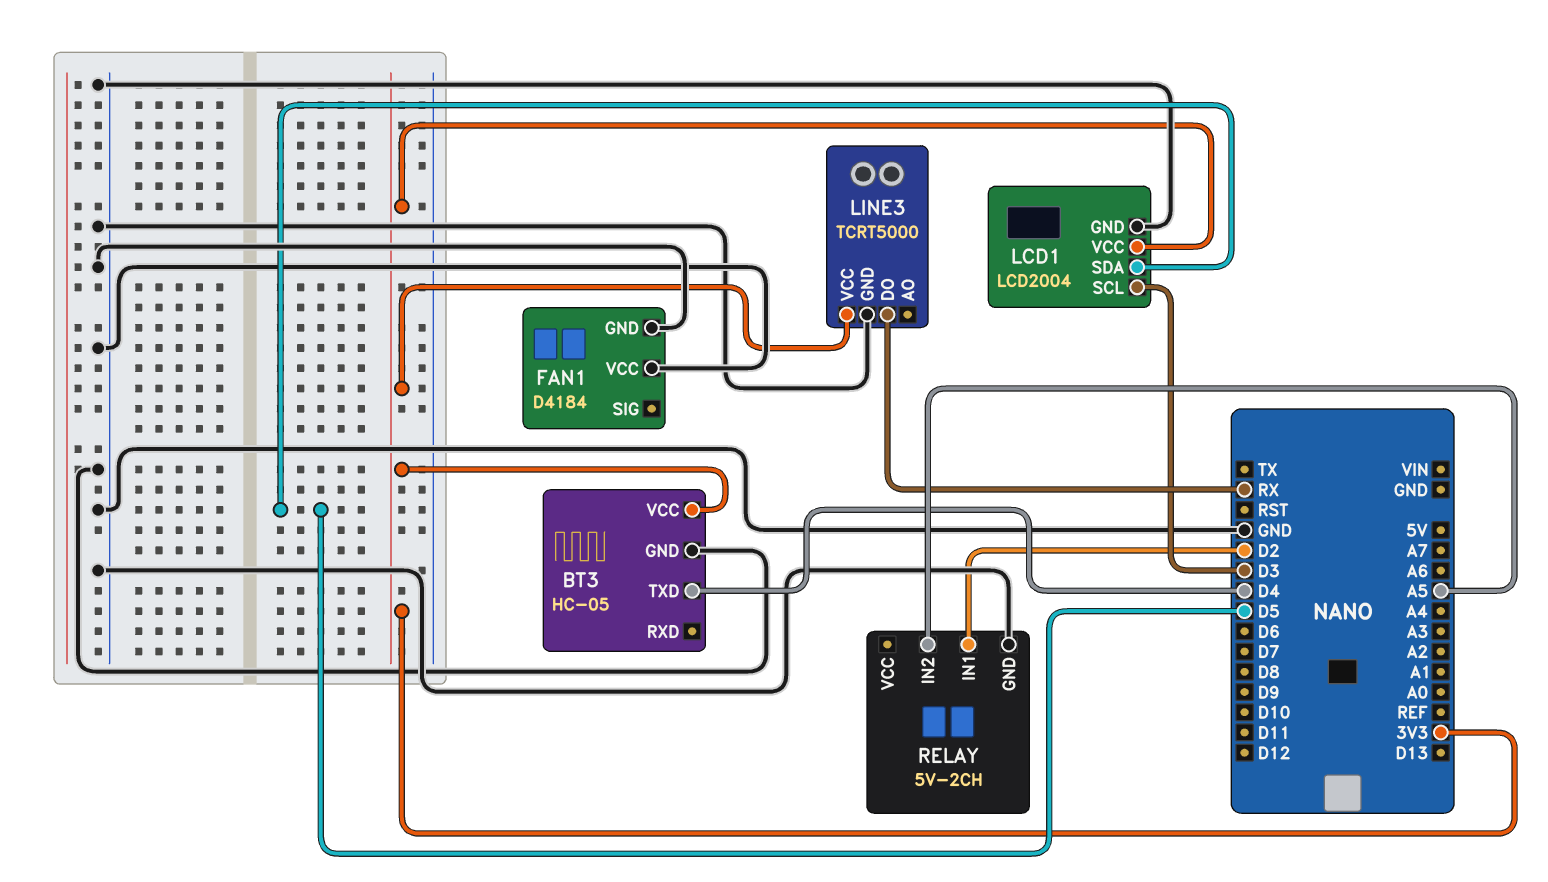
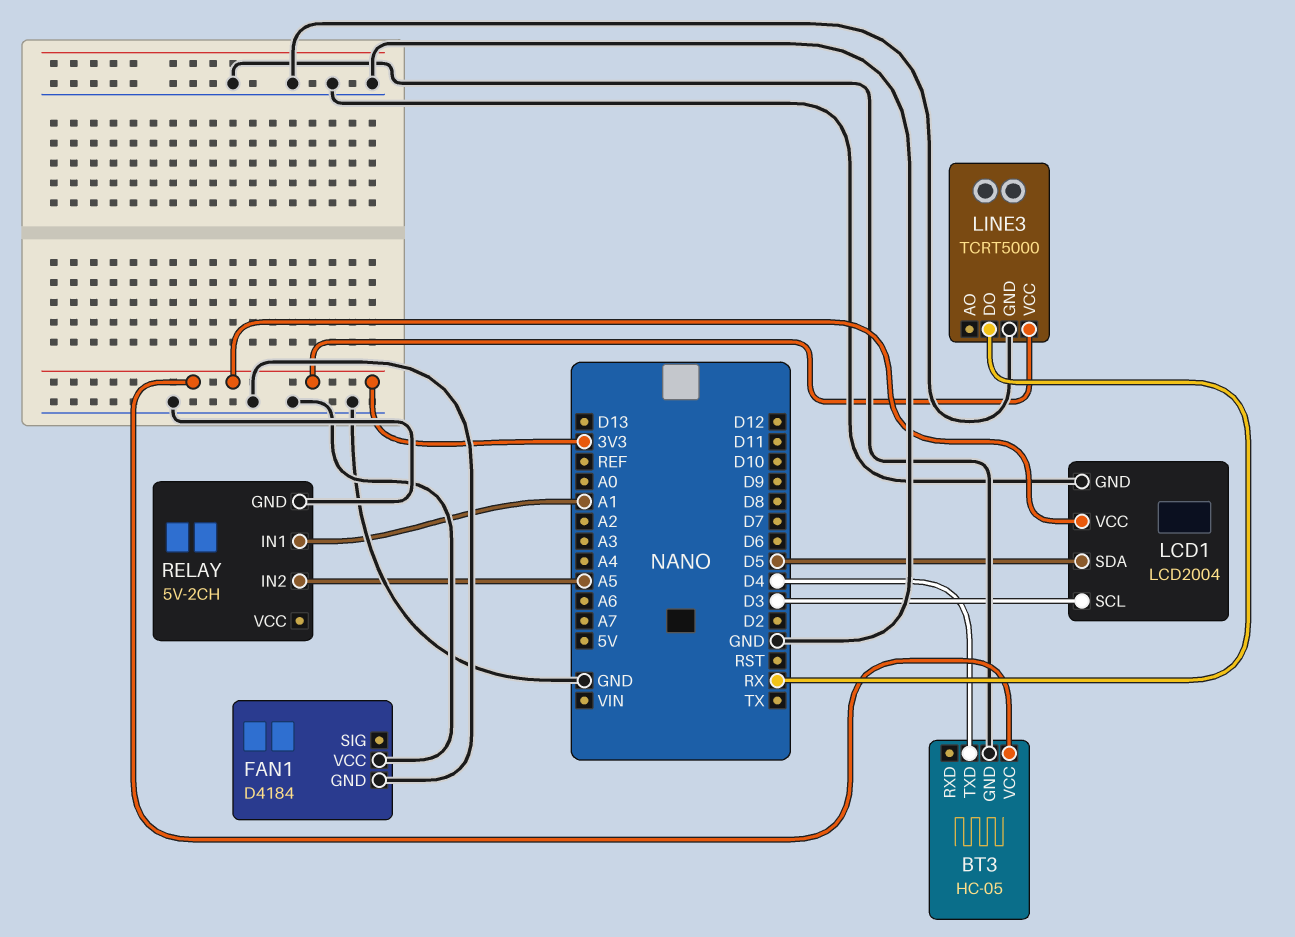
RELAY pin IN1: D2 -> A1

